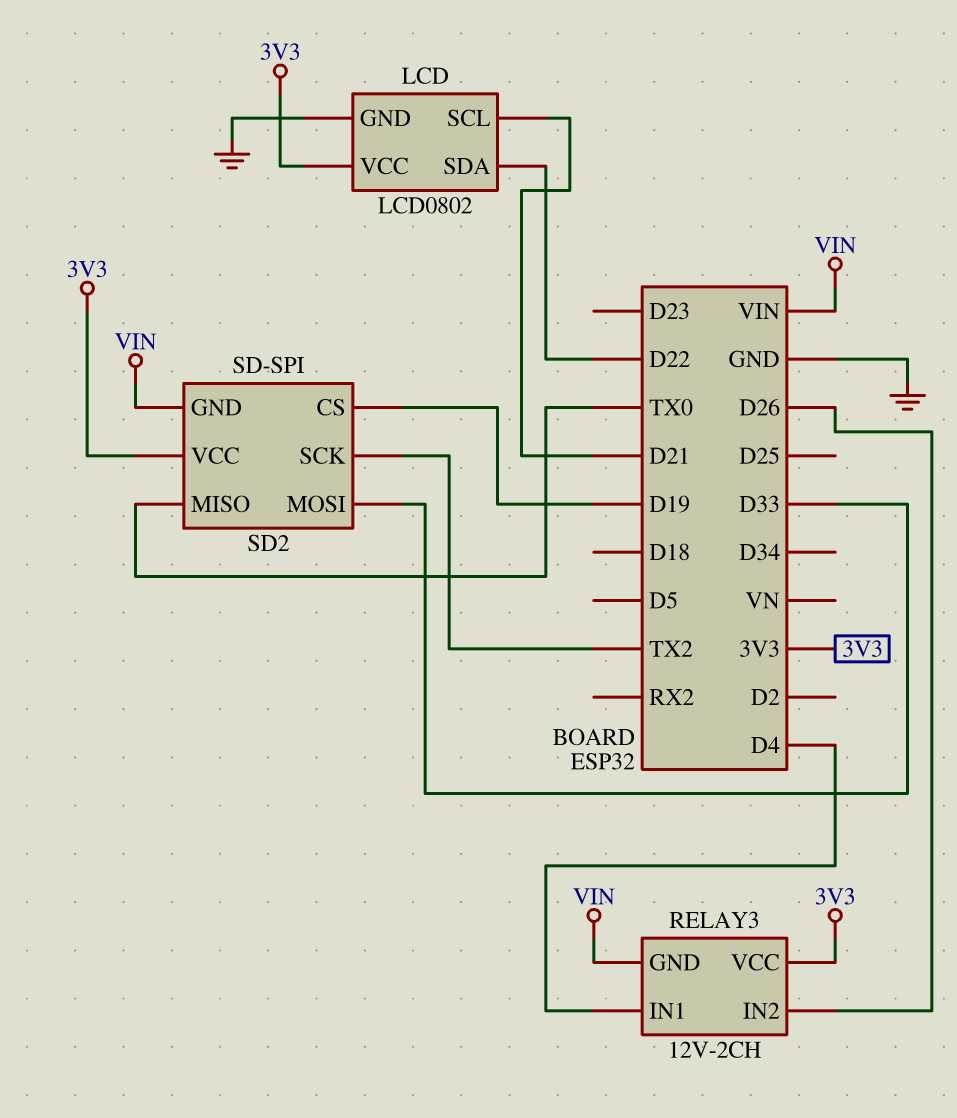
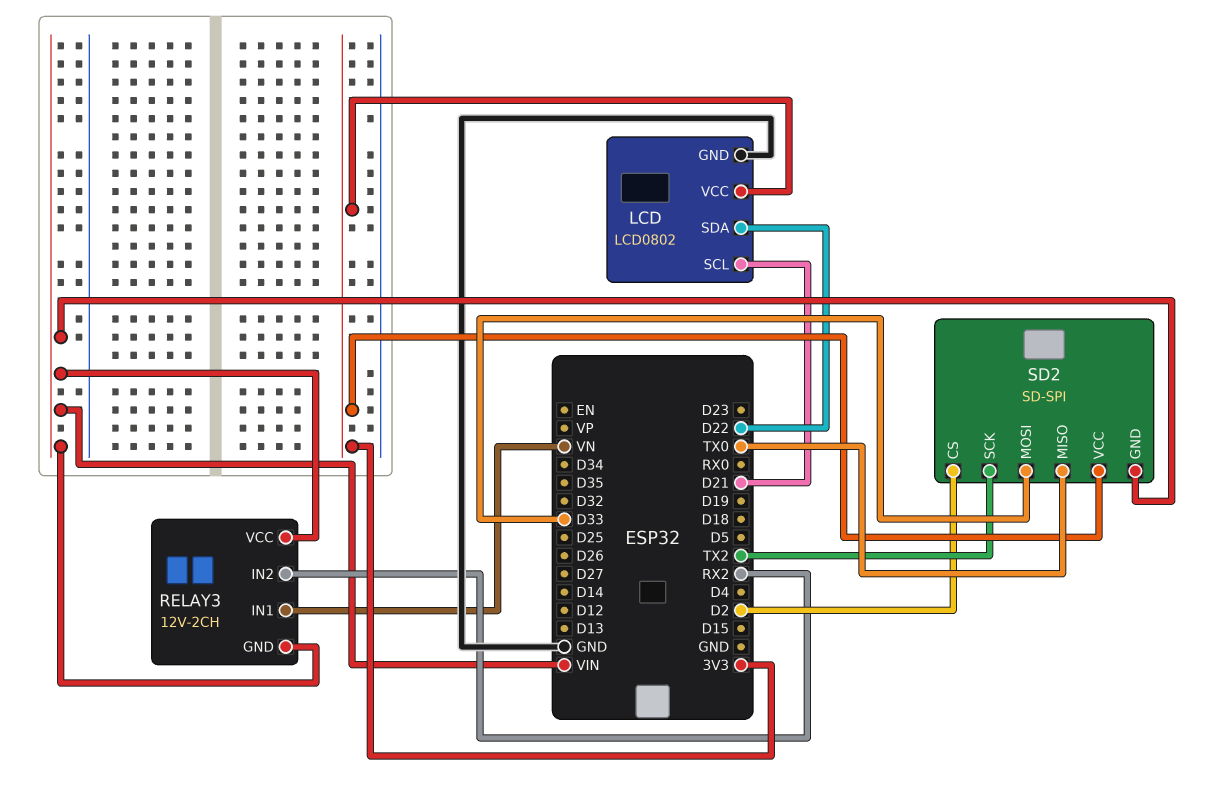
RELAY3 pin IN1: D4 -> VN
RELAY3 pin IN2: D26 -> RX2
RELAY3 pin VCC: 3V3 -> VIN
SD2 pin CS: D19 -> D2

